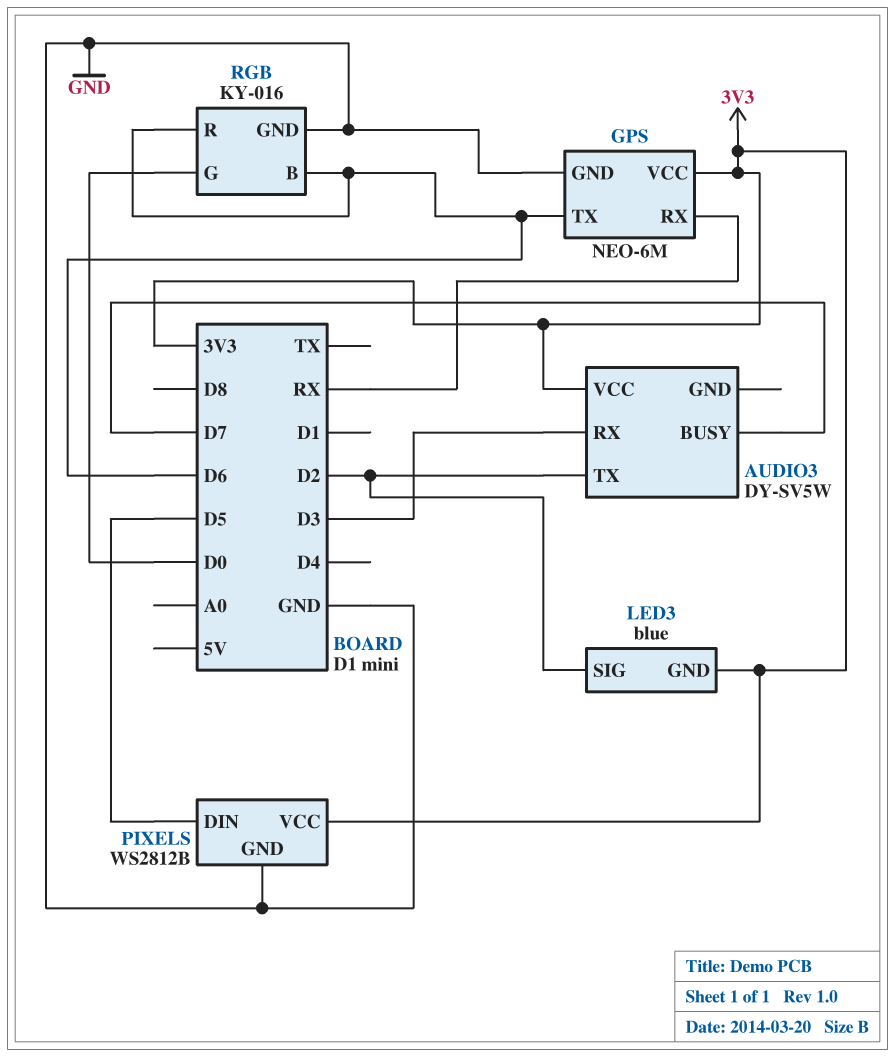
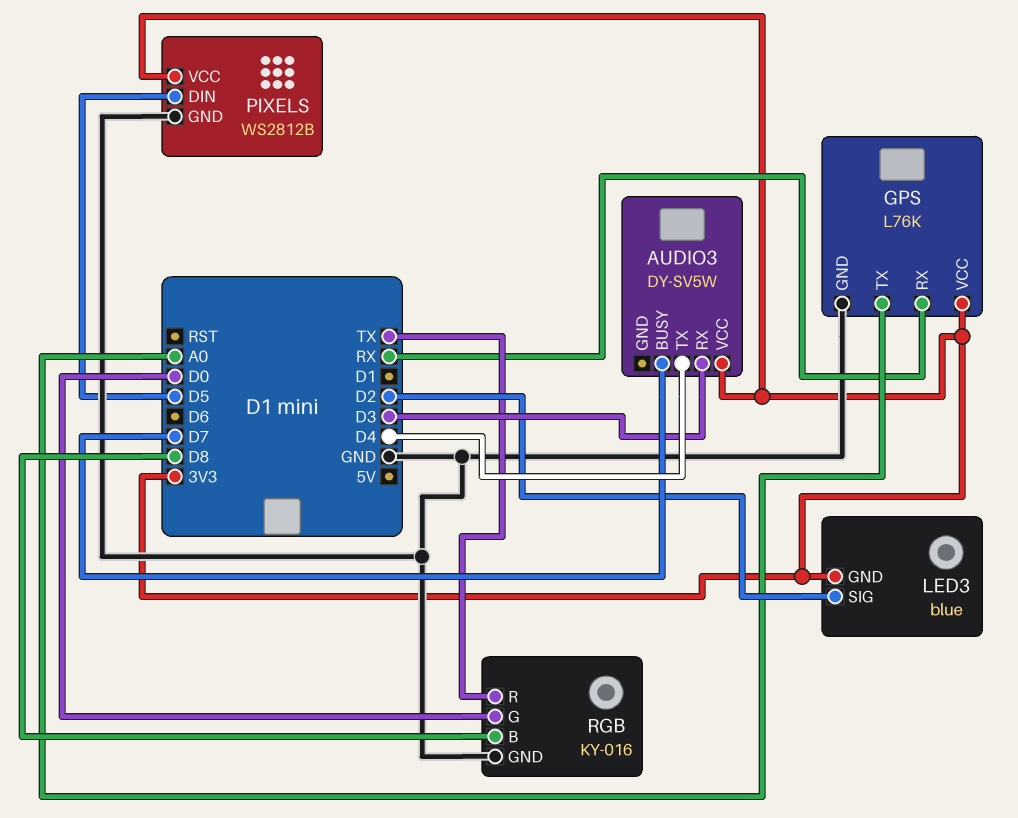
AUDIO3 pin TX: D2 -> D4
GPS: NEO-6M -> L76K
GPS pin TX: D6 -> A0
RGB pin B: D6 -> D8
RGB pin R: D6 -> TX

